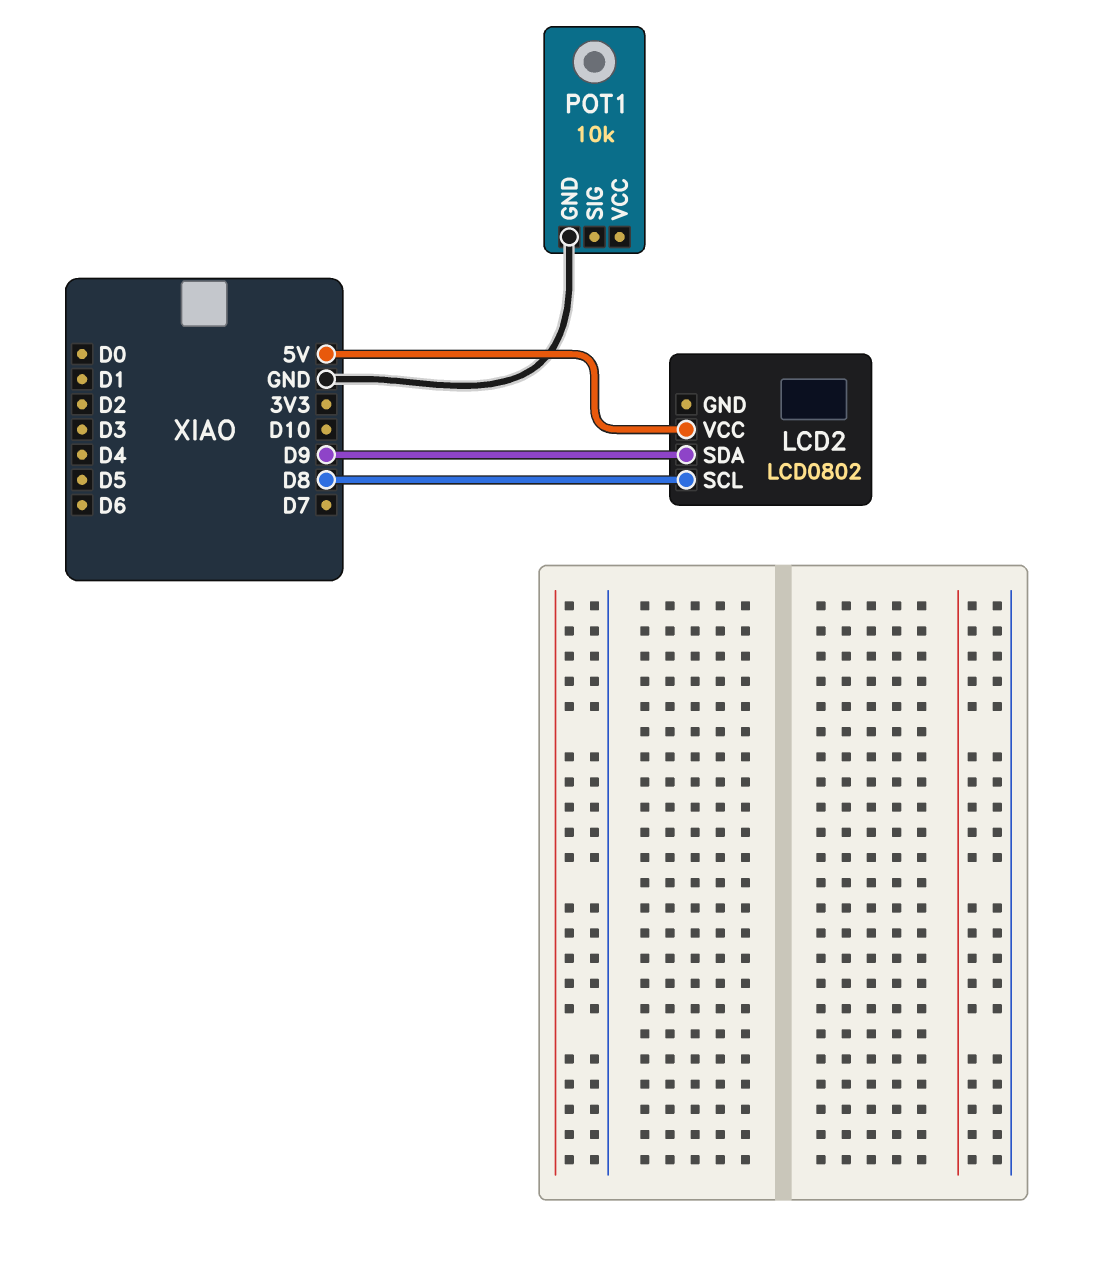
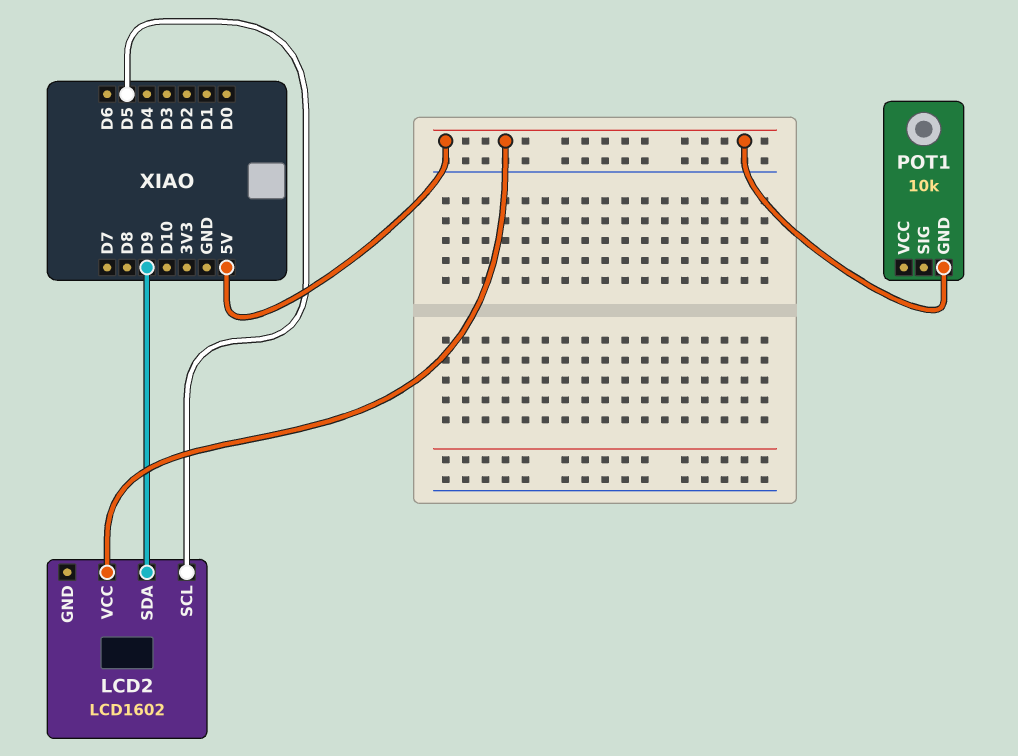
LCD2: LCD0802 -> LCD1602
LCD2 pin SCL: D8 -> D5
POT1 pin GND: GND -> 5V

